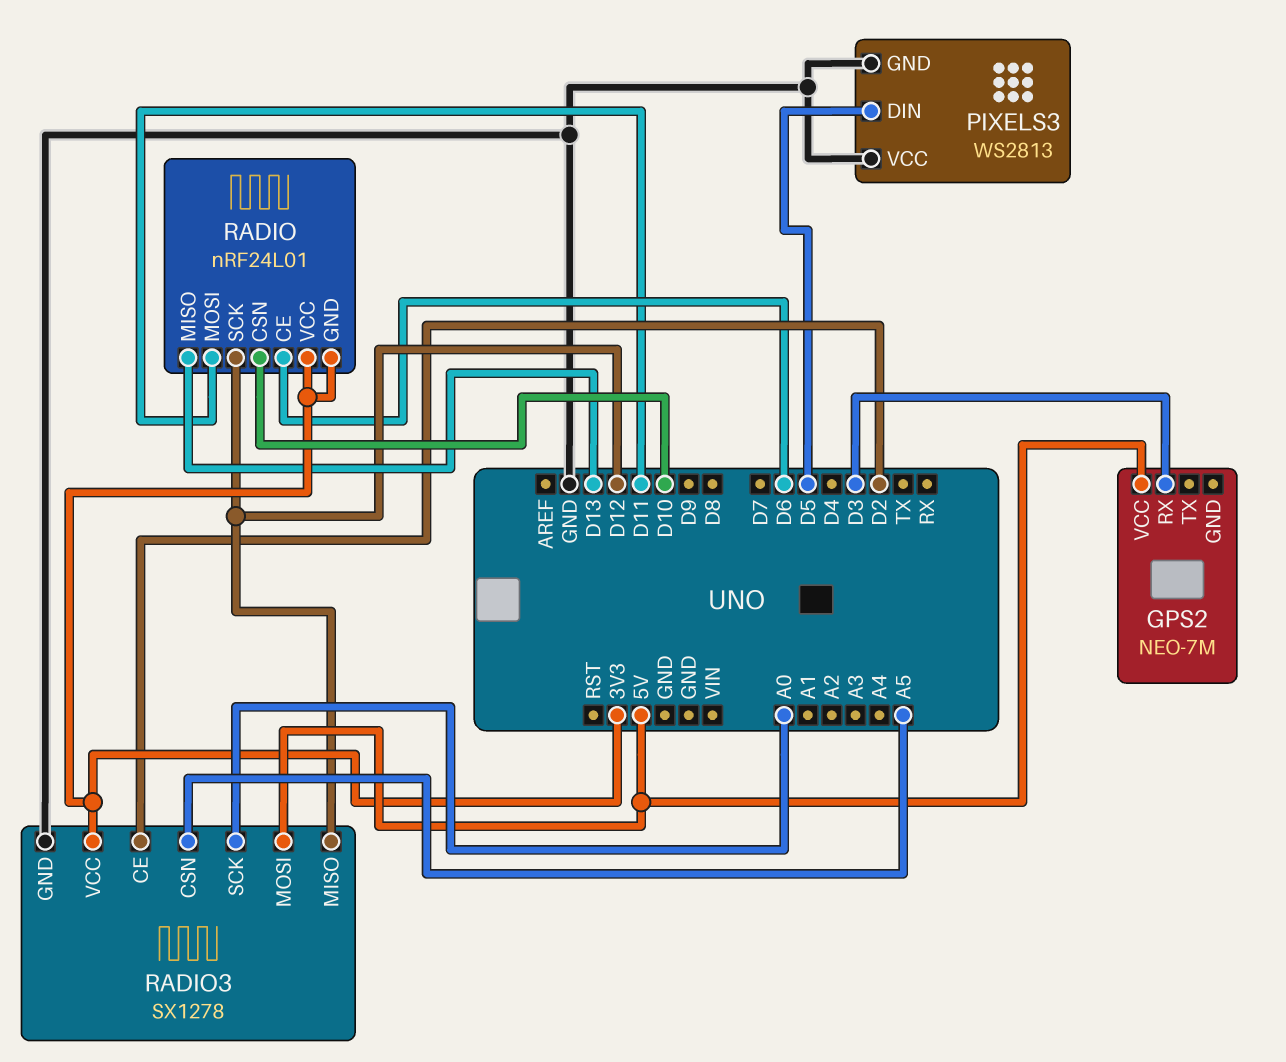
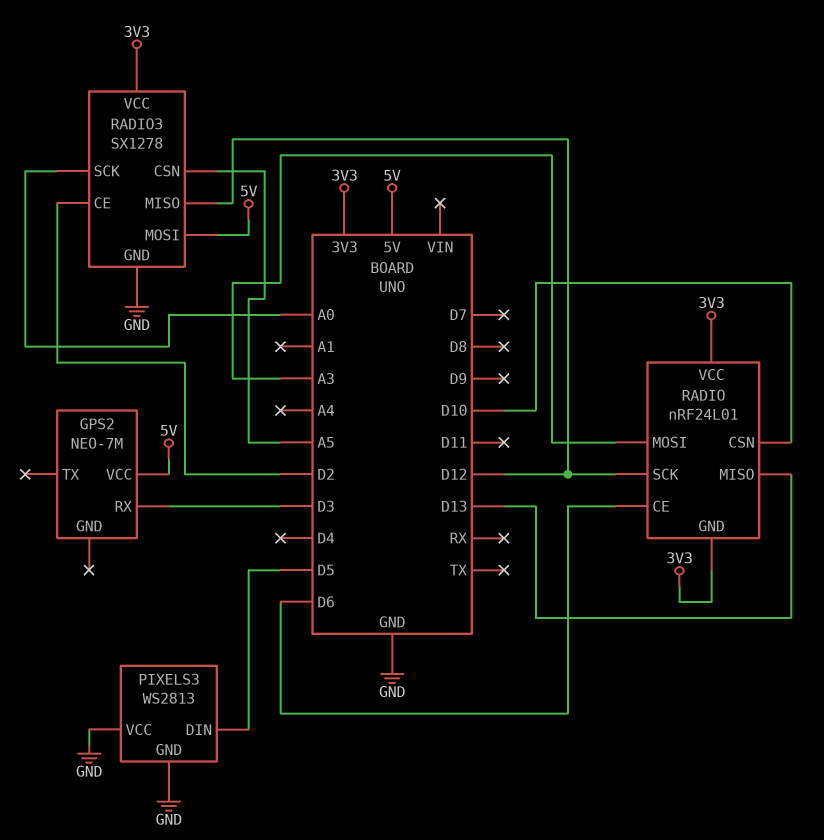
RADIO pin MOSI: D11 -> A3

